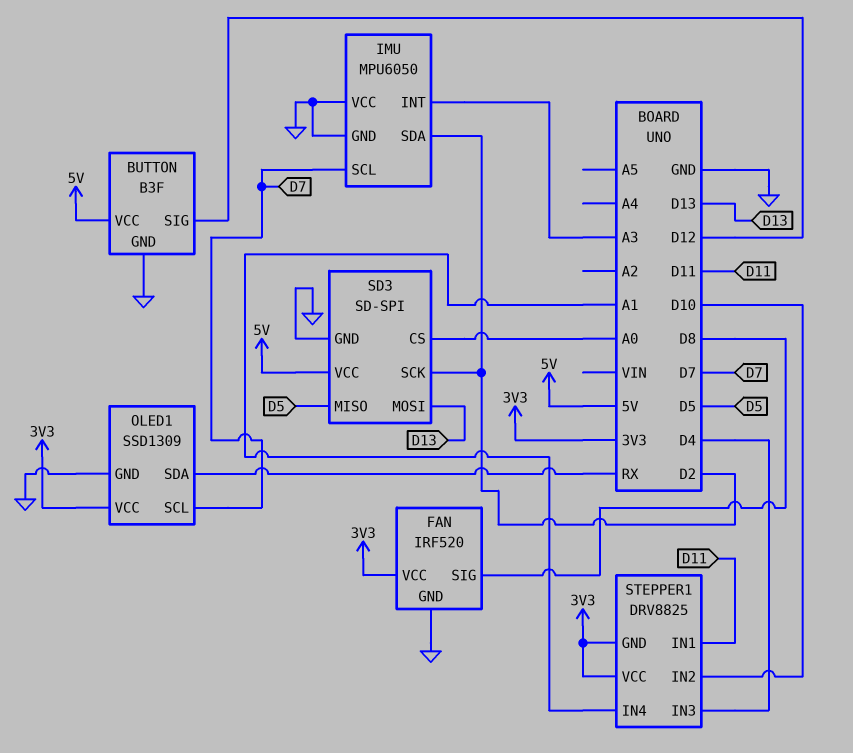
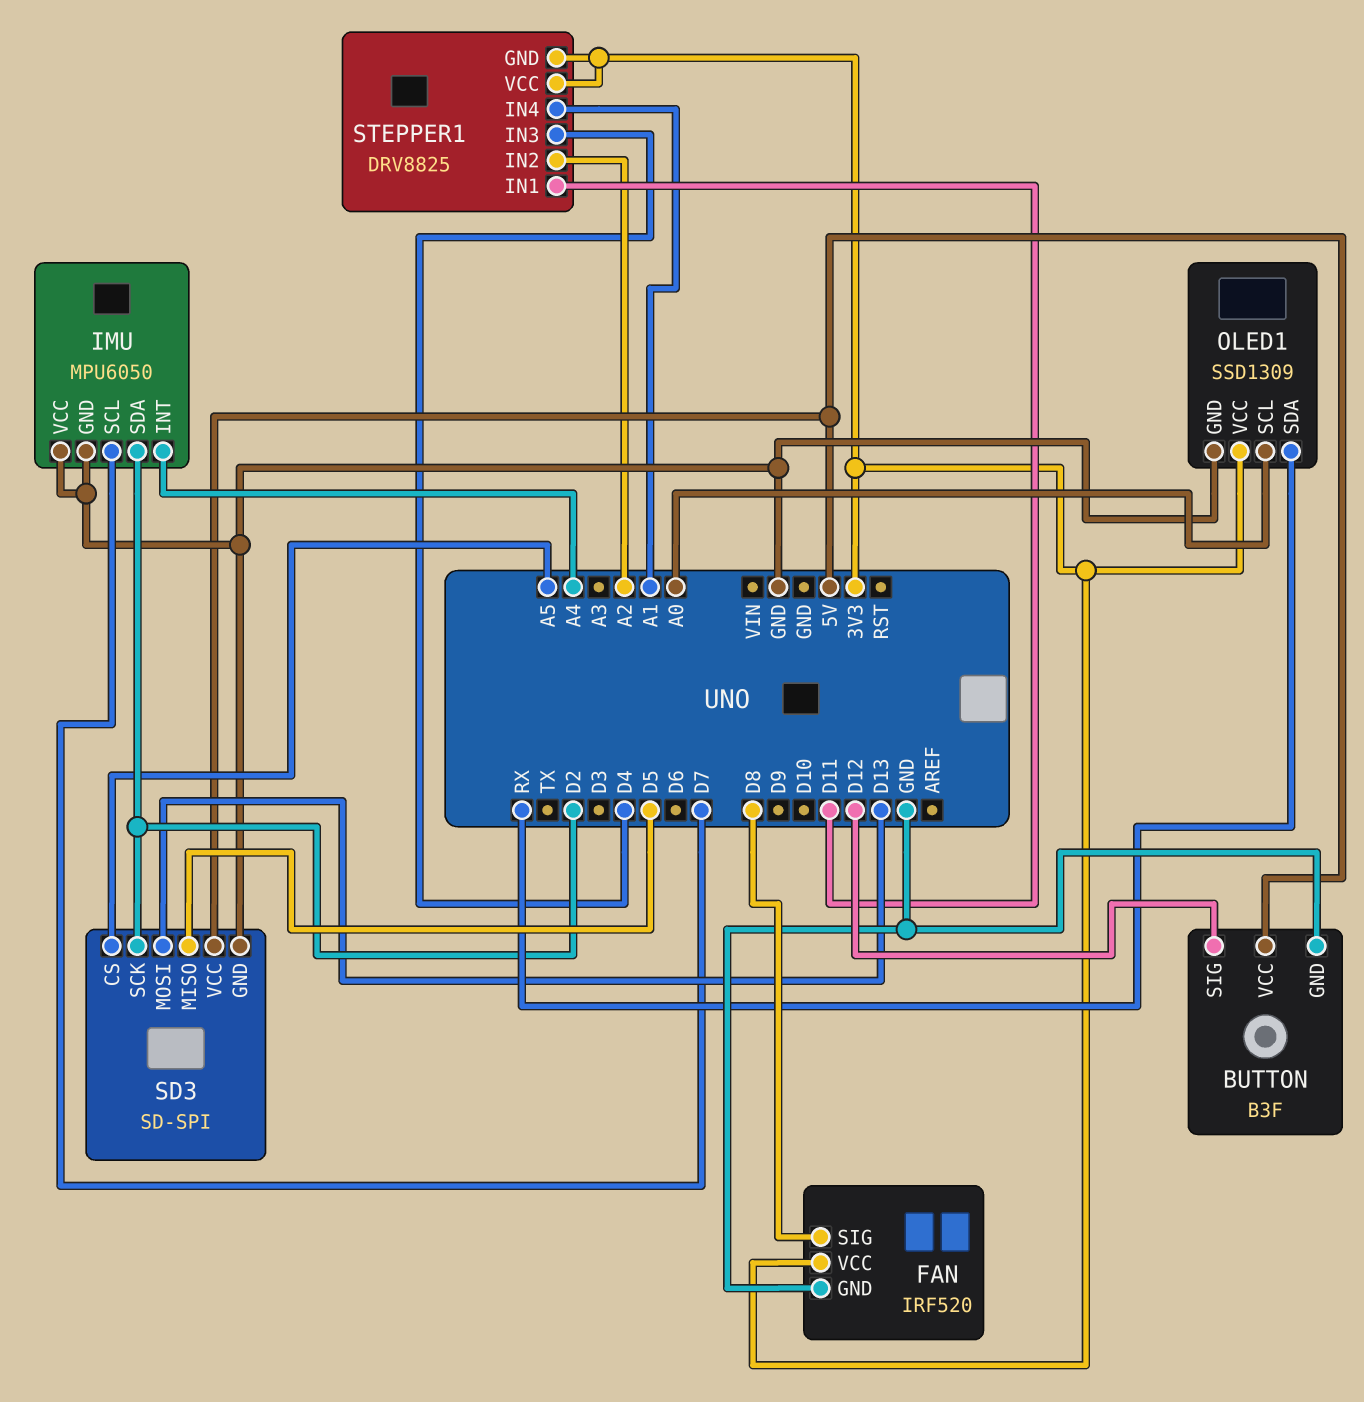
IMU pin INT: A3 -> A4
OLED1 pin SCL: D7 -> A0
SD3 pin CS: A0 -> A5
STEPPER1 pin IN2: D10 -> A2

